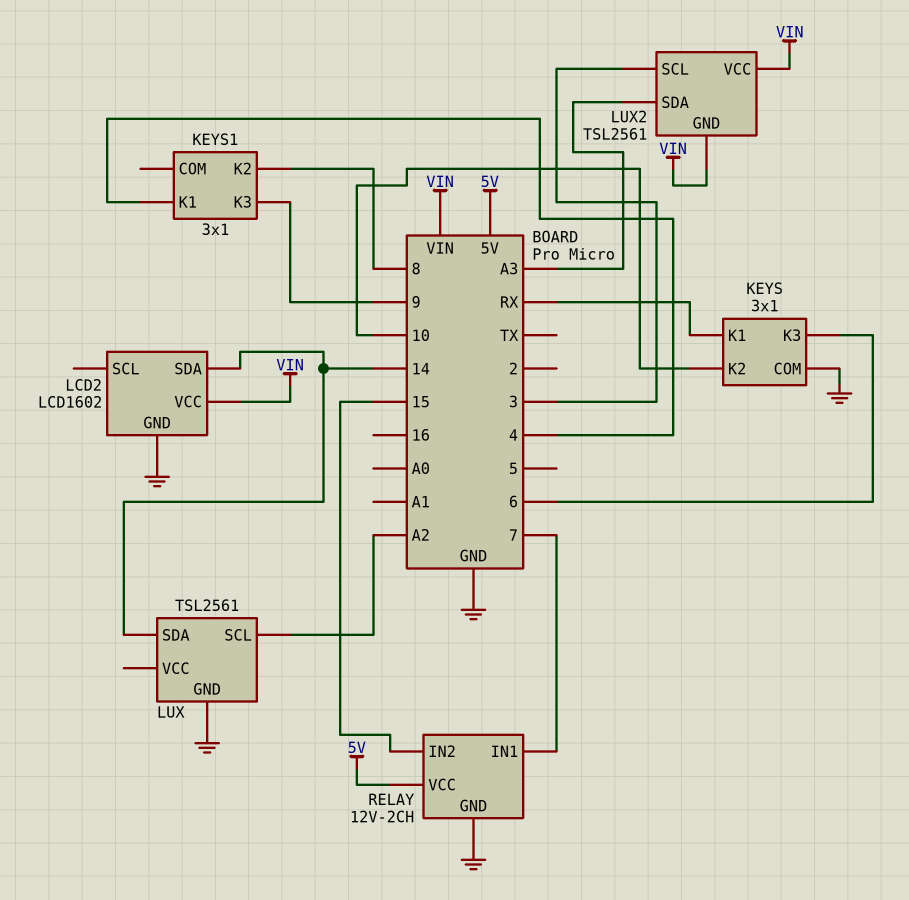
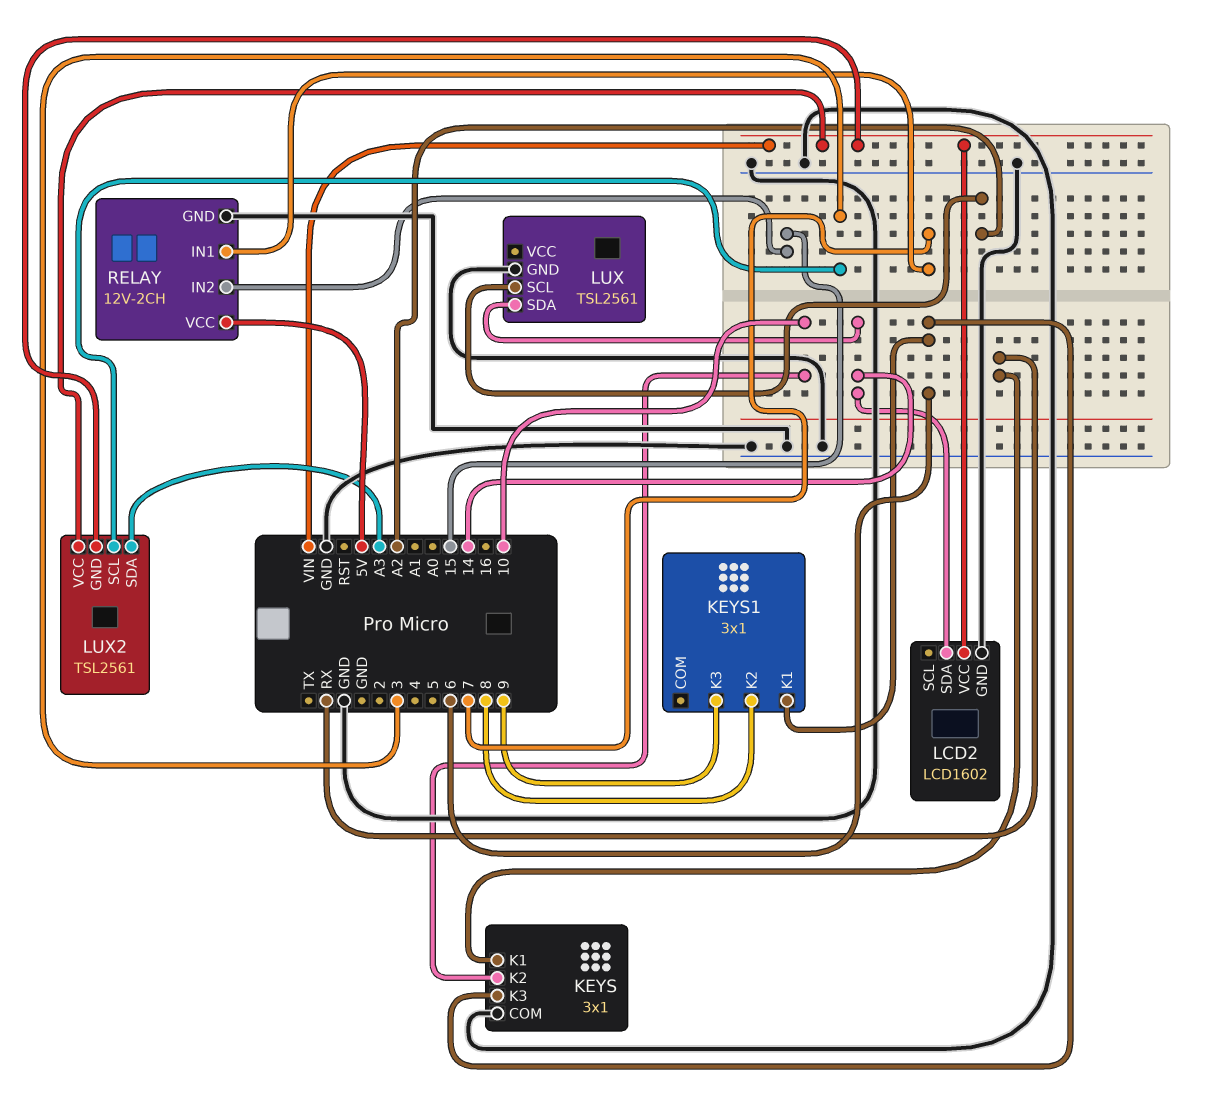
KEYS1 pin K1: 4 -> 6

